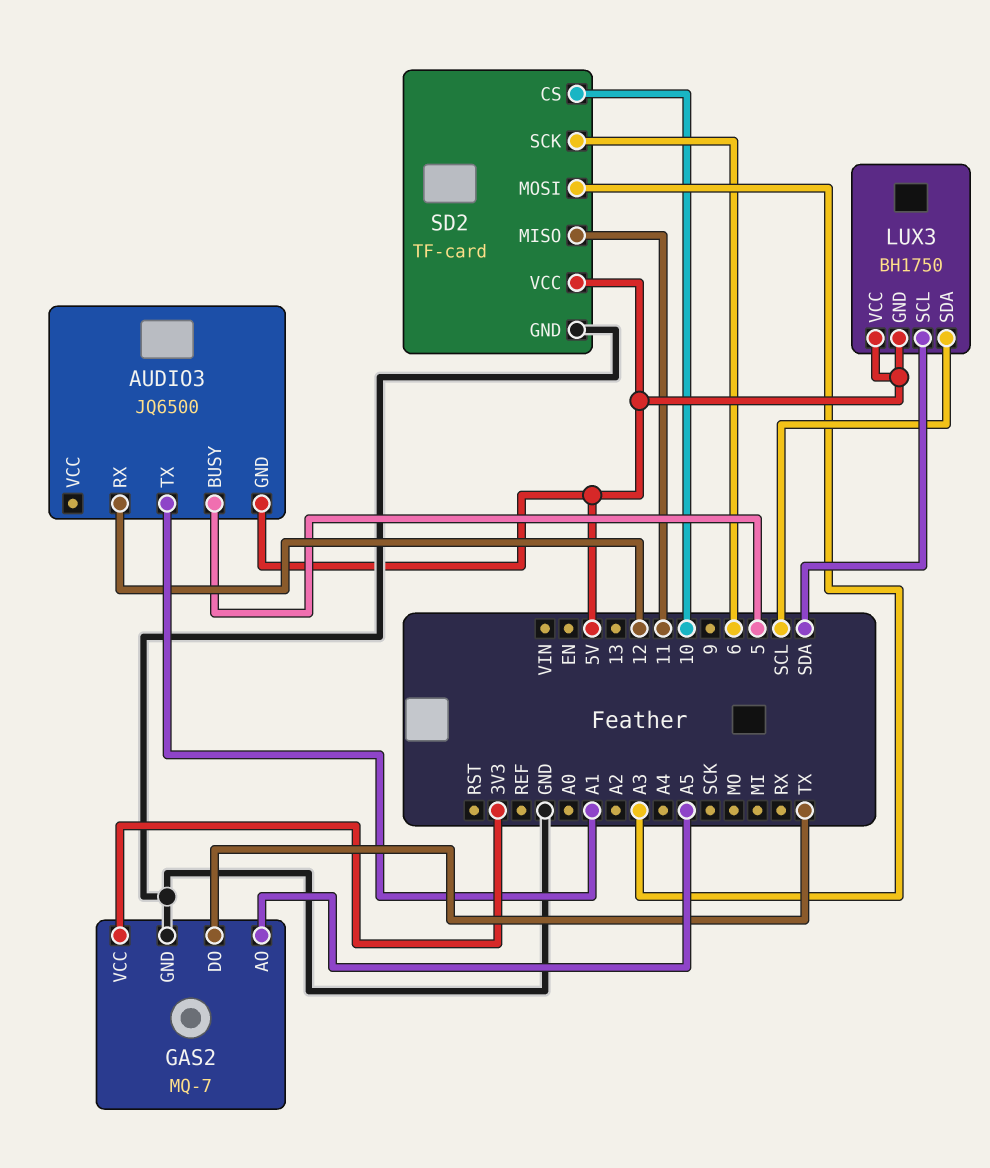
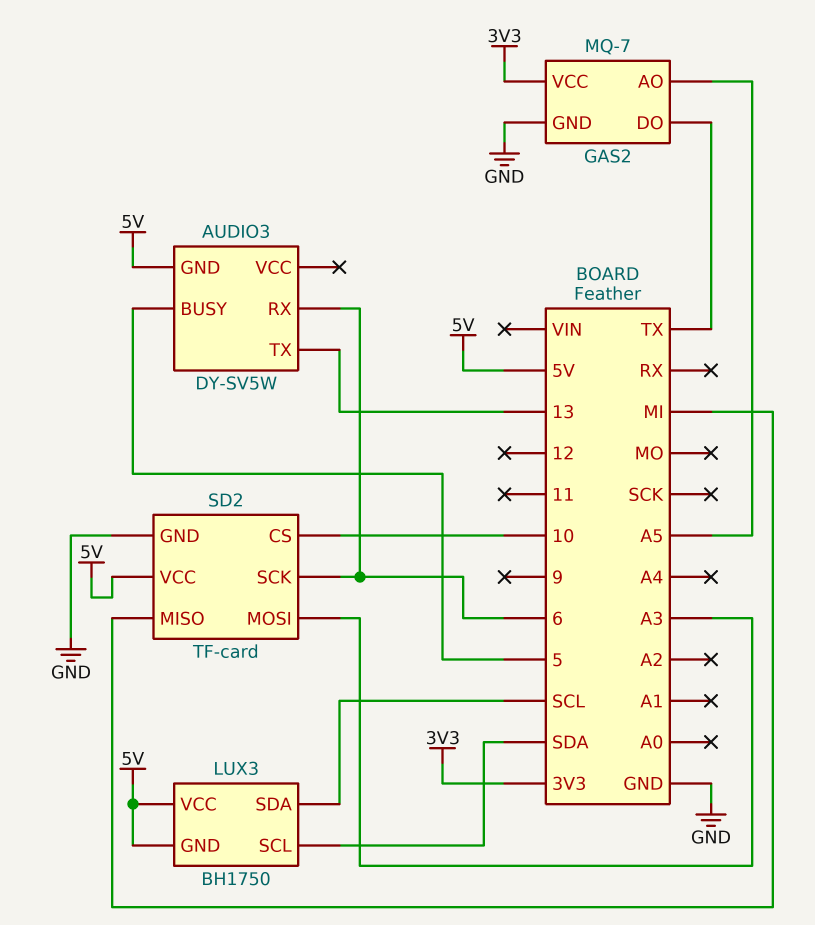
AUDIO3: JQ6500 -> DY-SV5W
AUDIO3 pin RX: 12 -> 6
AUDIO3 pin TX: A1 -> 13
SD2 pin MISO: 11 -> MI

